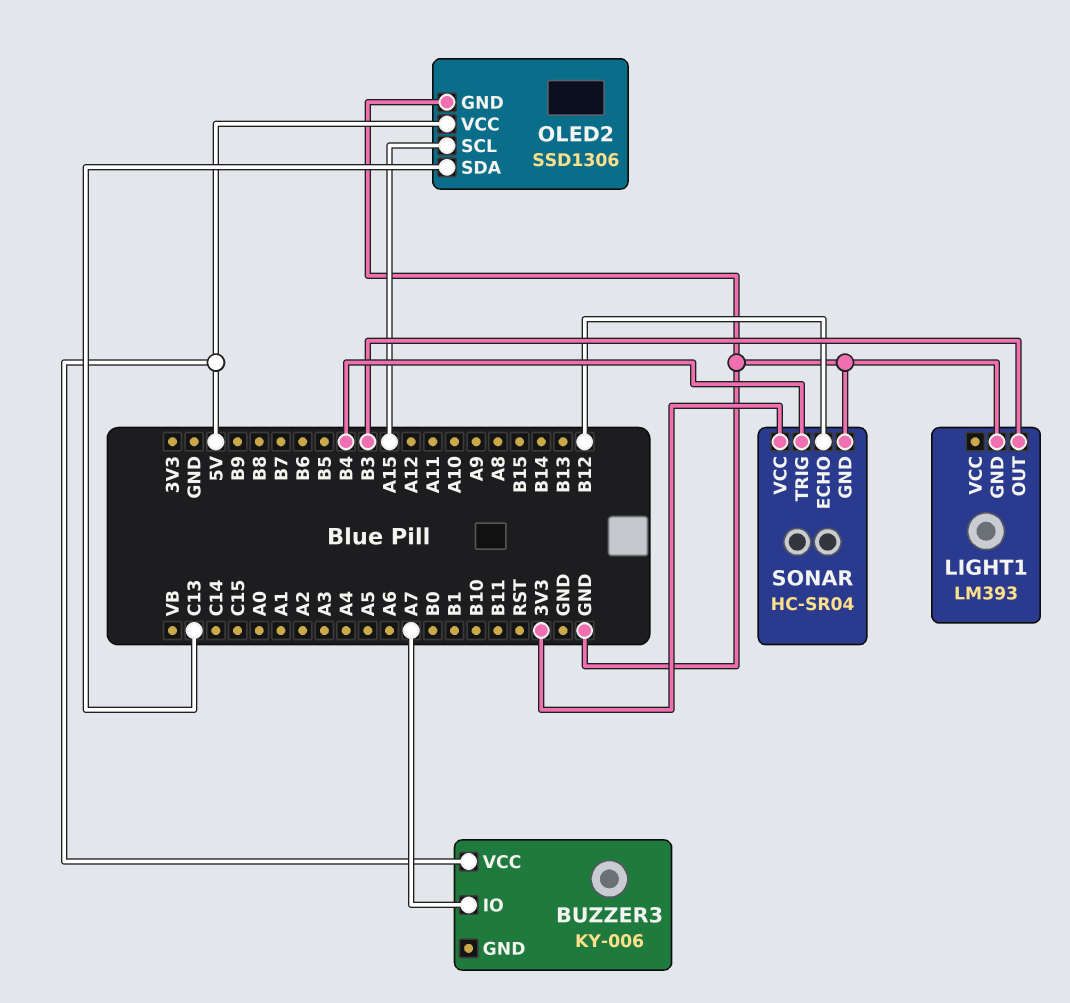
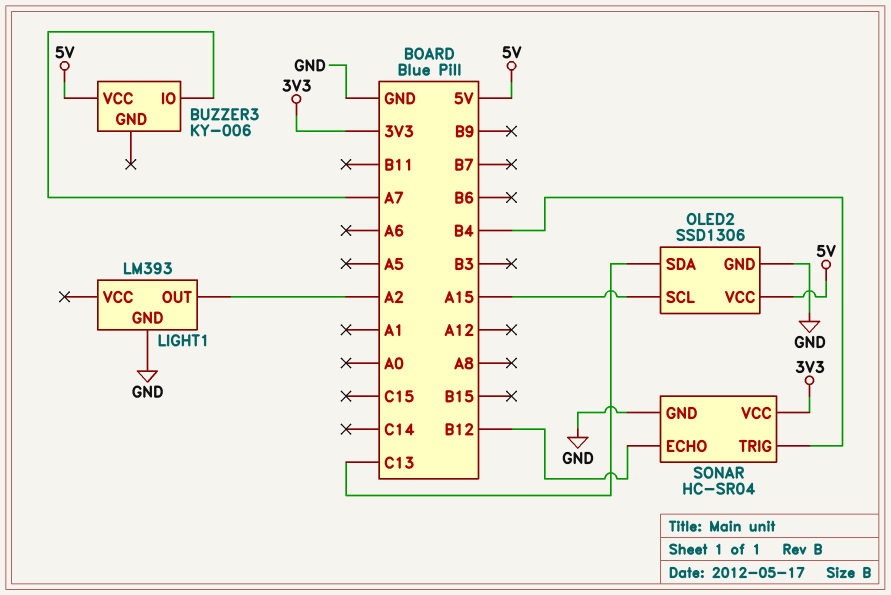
LIGHT1 pin OUT: B3 -> A2

